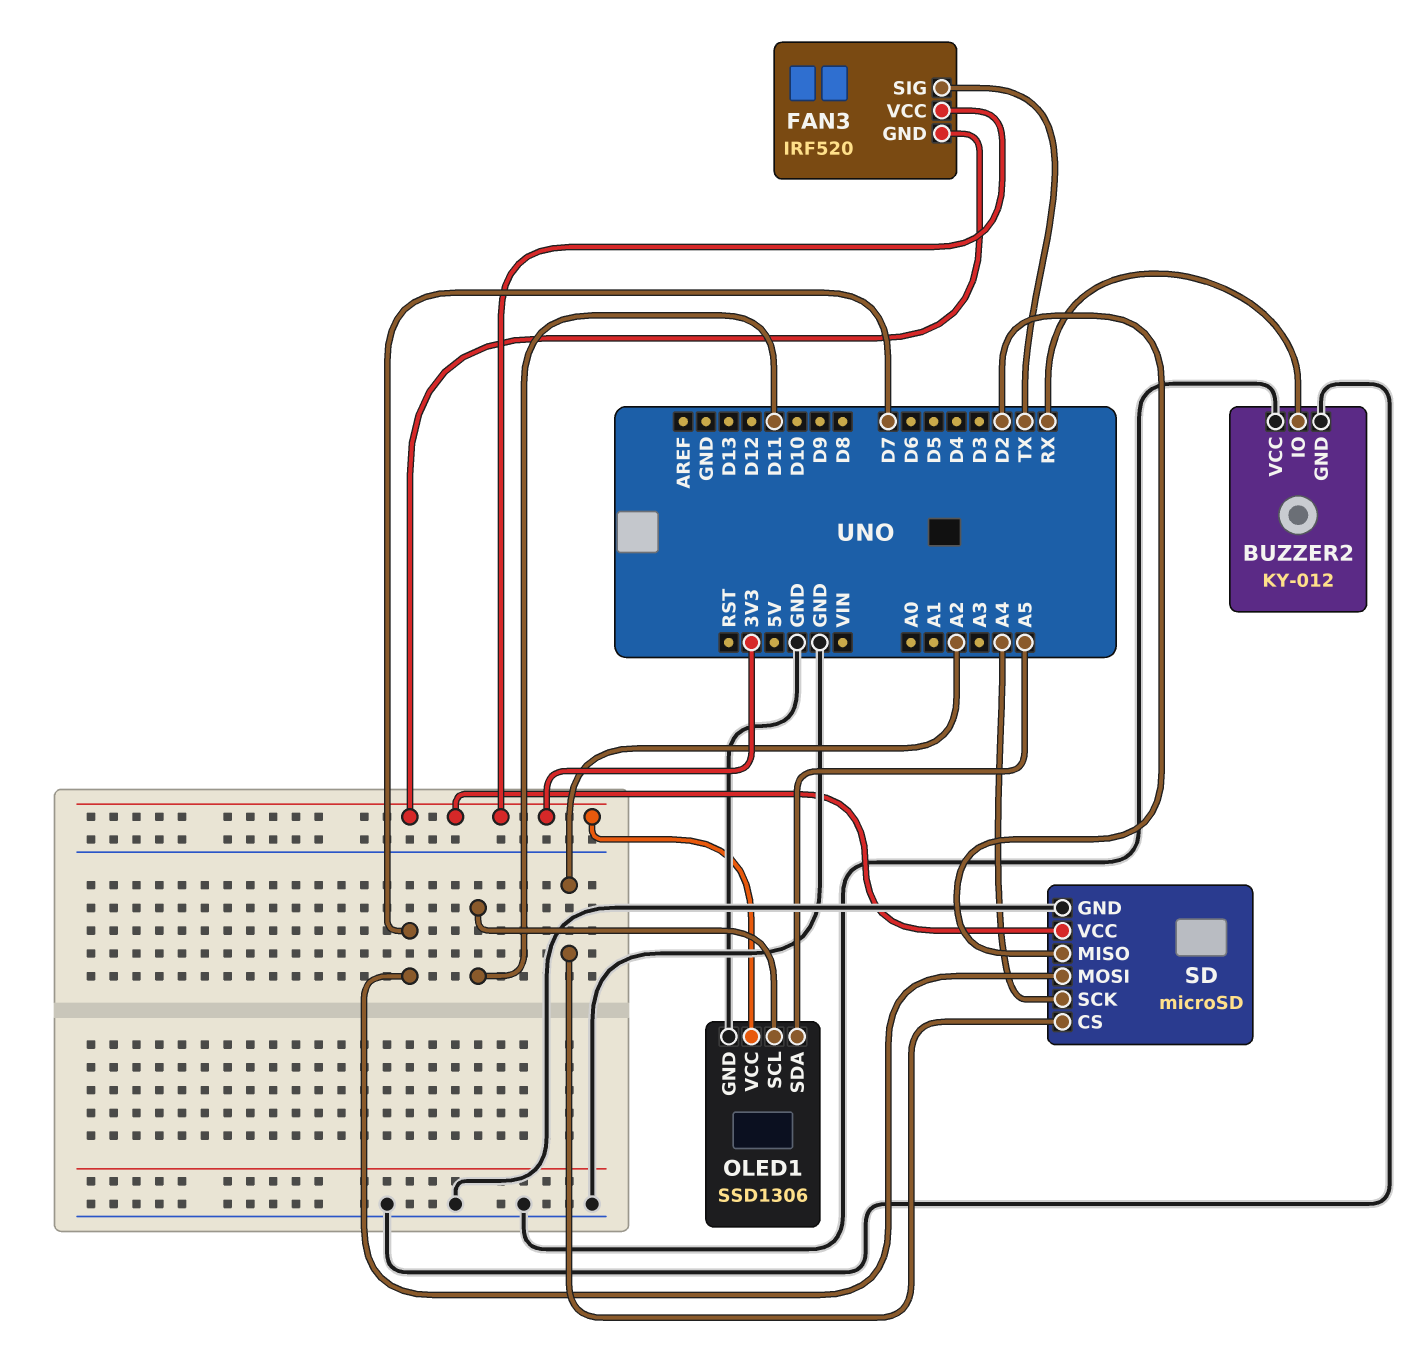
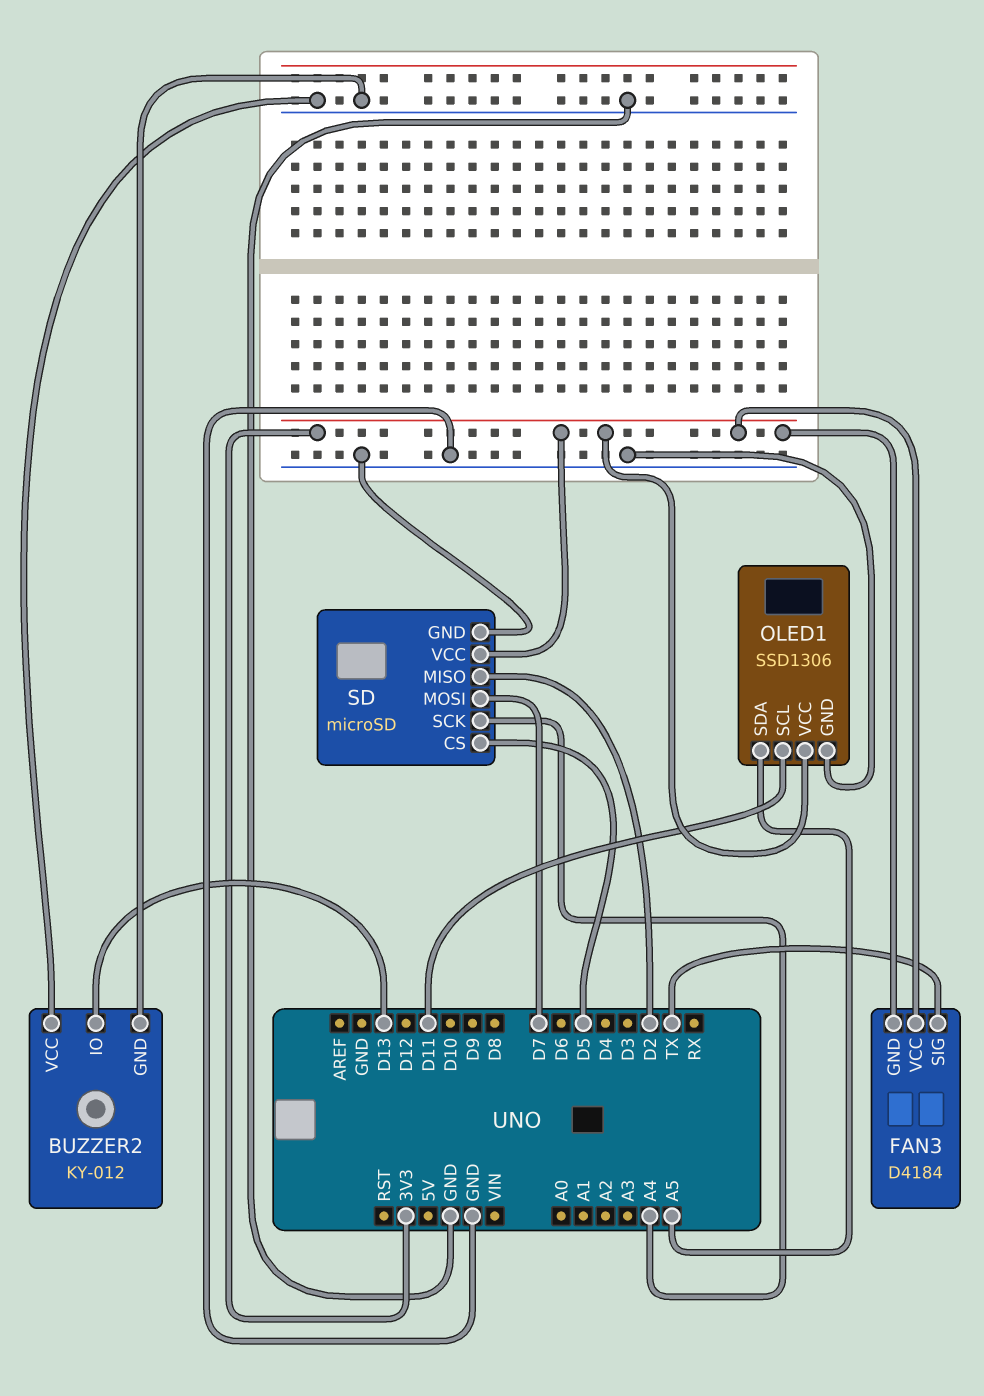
BUZZER2 pin IO: RX -> D13
FAN3: IRF520 -> D4184
SD pin CS: A2 -> D5

